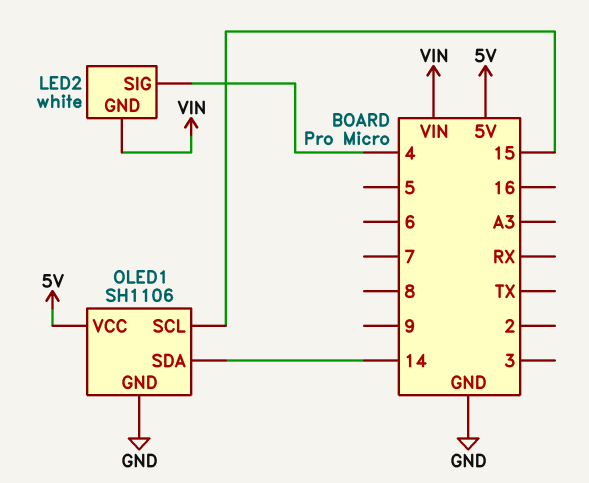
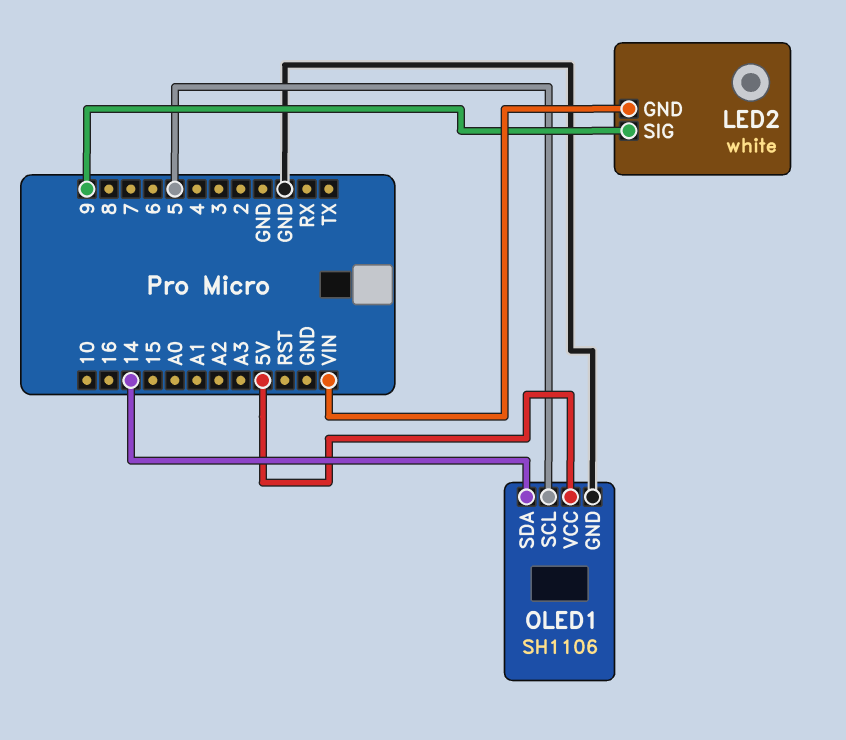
LED2 pin SIG: 4 -> 9
OLED1 pin SCL: 15 -> 5

